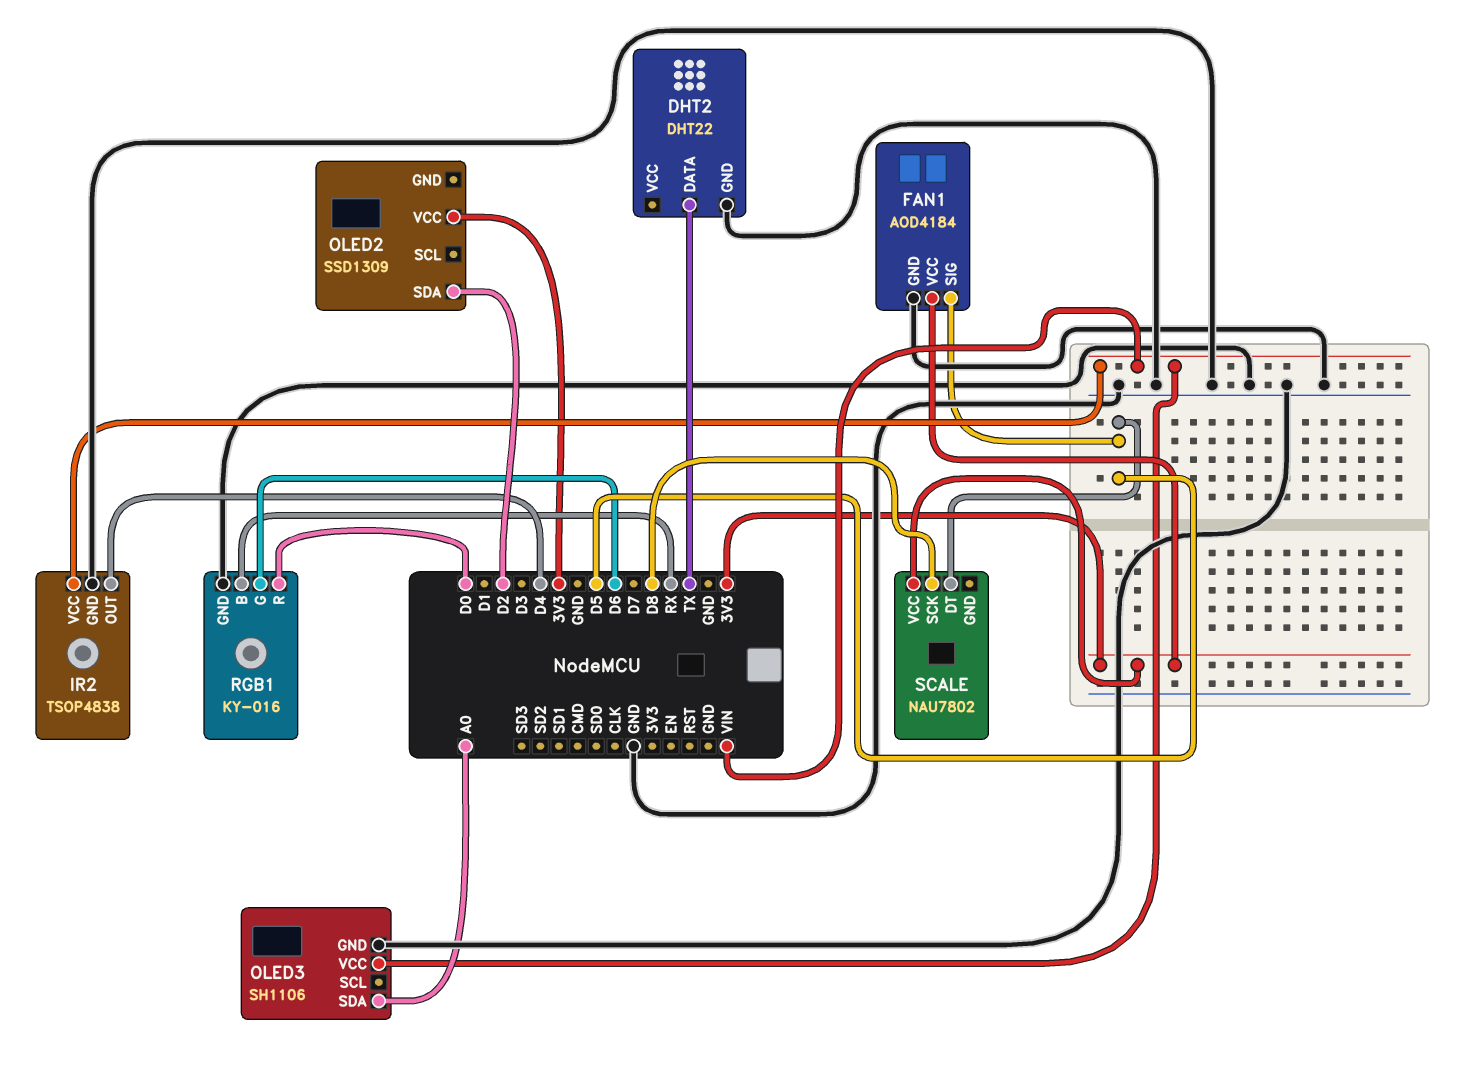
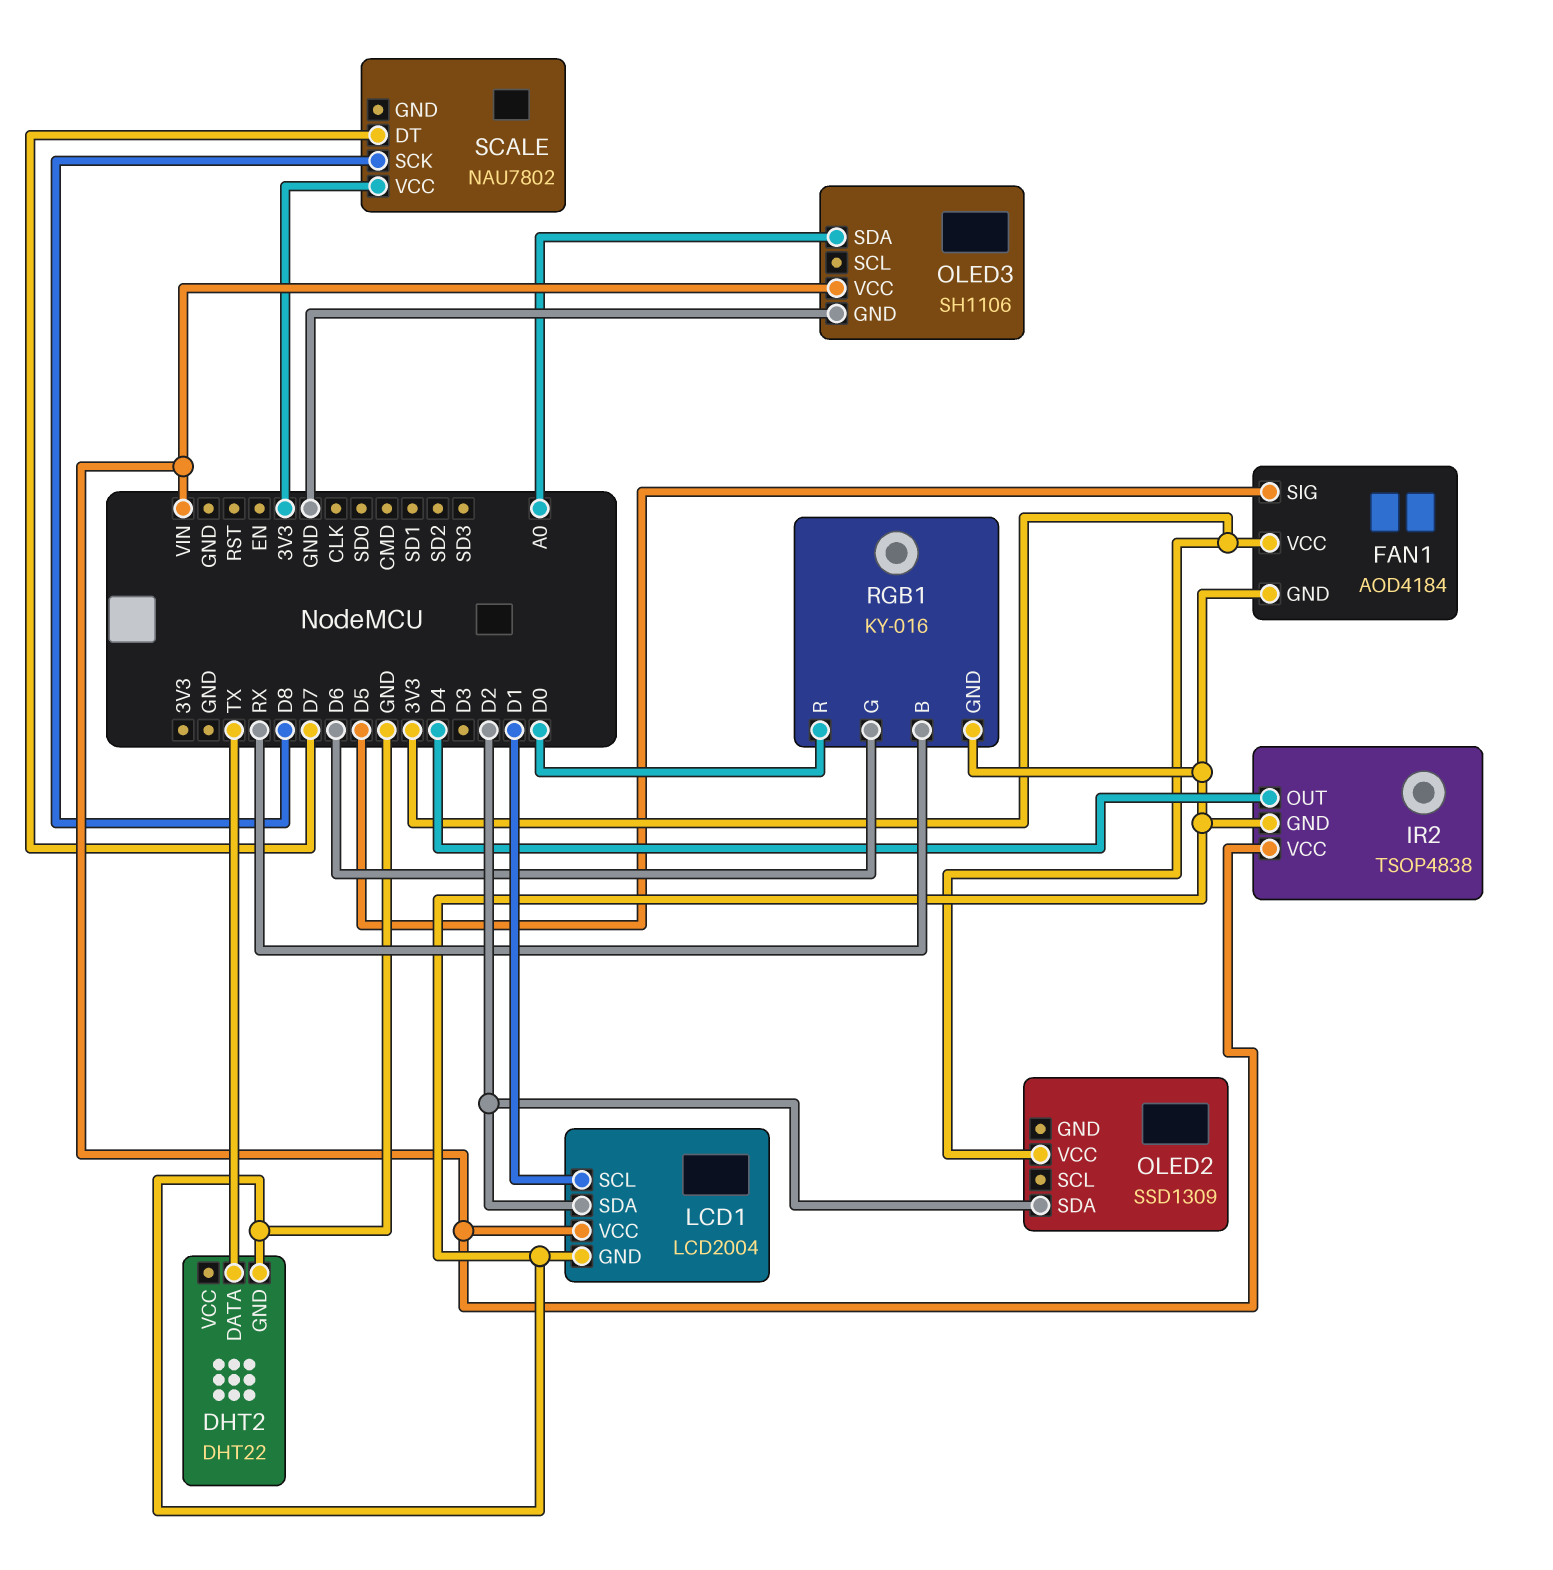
LCD1: none -> LCD2004
LCD1 pin GND: none -> GND
LCD1 pin SCL: none -> D1
LCD1 pin SDA: none -> D2
LCD1 pin VCC: none -> VIN
SCALE pin DT: D5 -> D7

